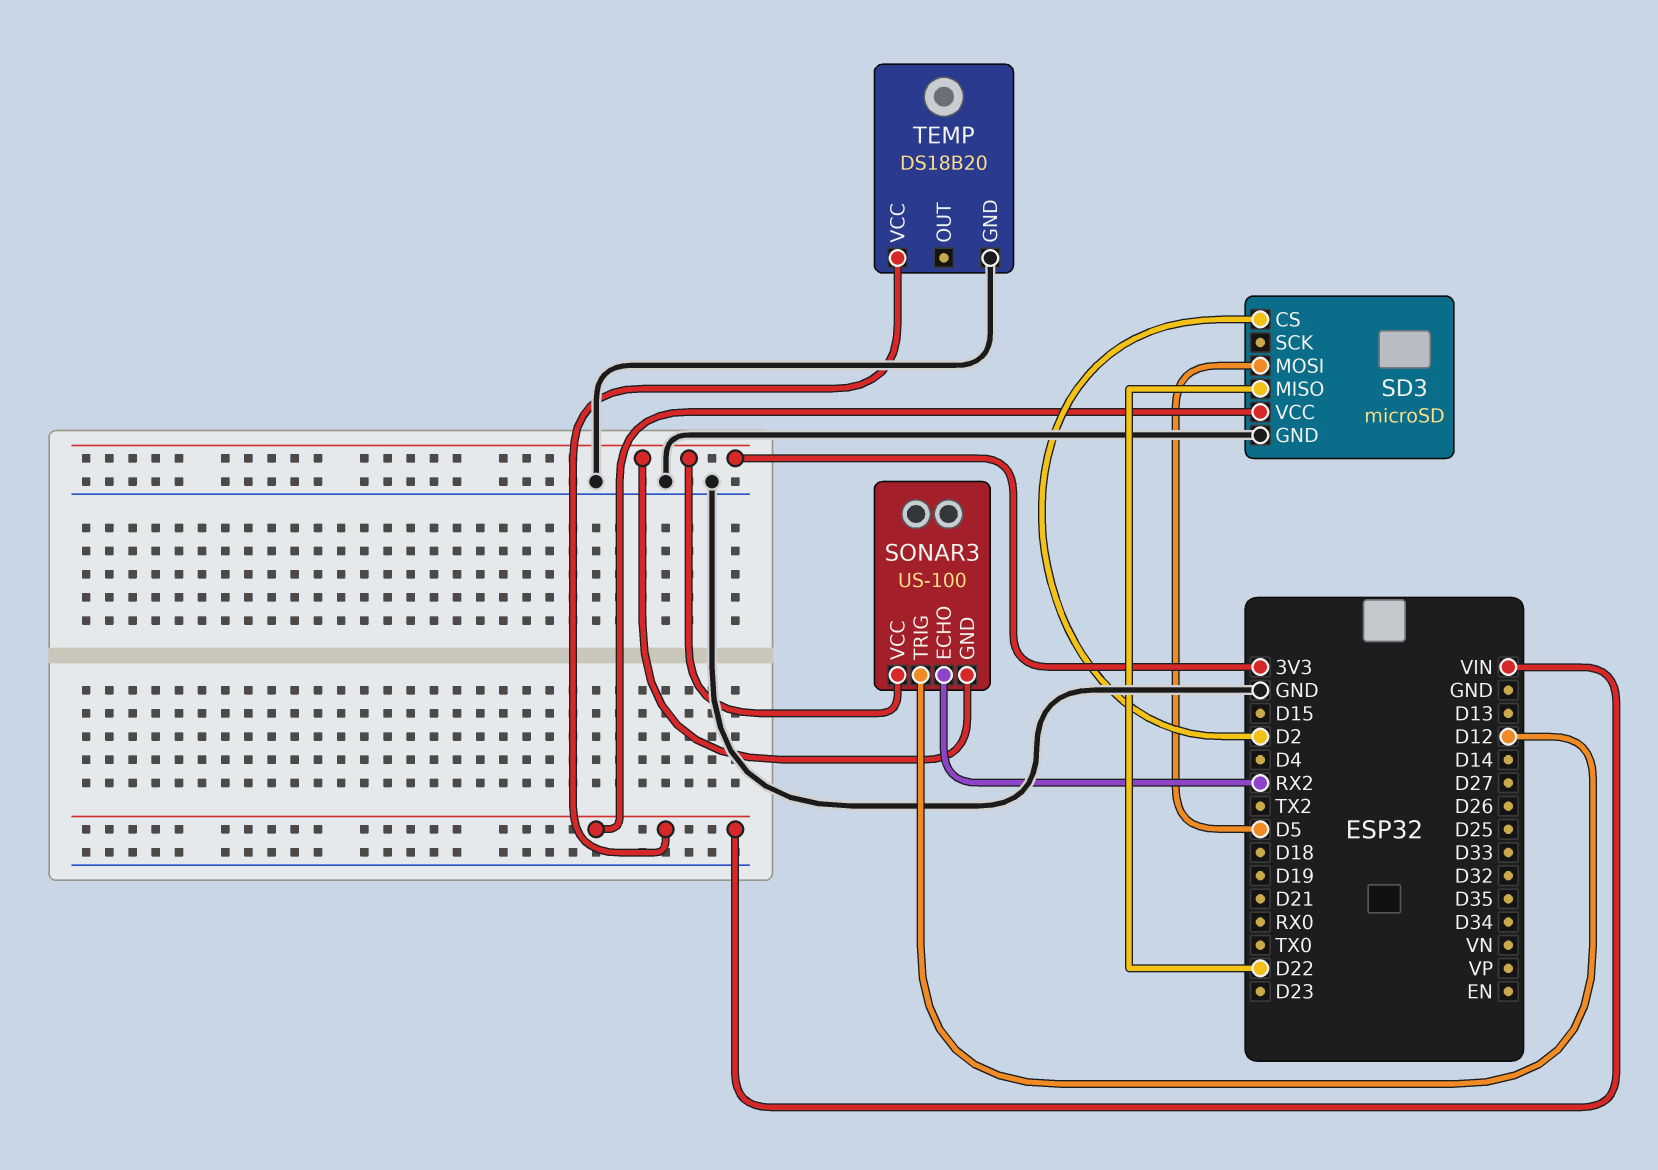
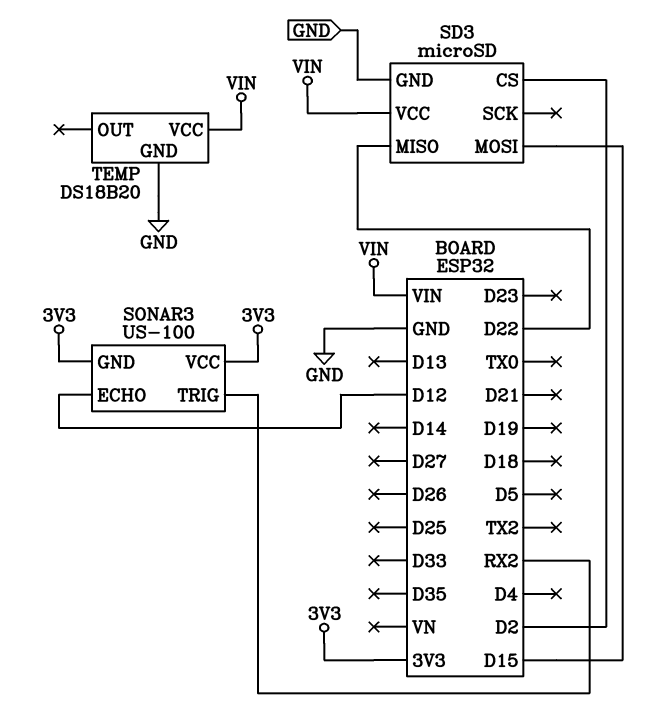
SD3 pin MOSI: D5 -> D15
SONAR3 pin ECHO: RX2 -> D12
SONAR3 pin TRIG: D12 -> RX2

